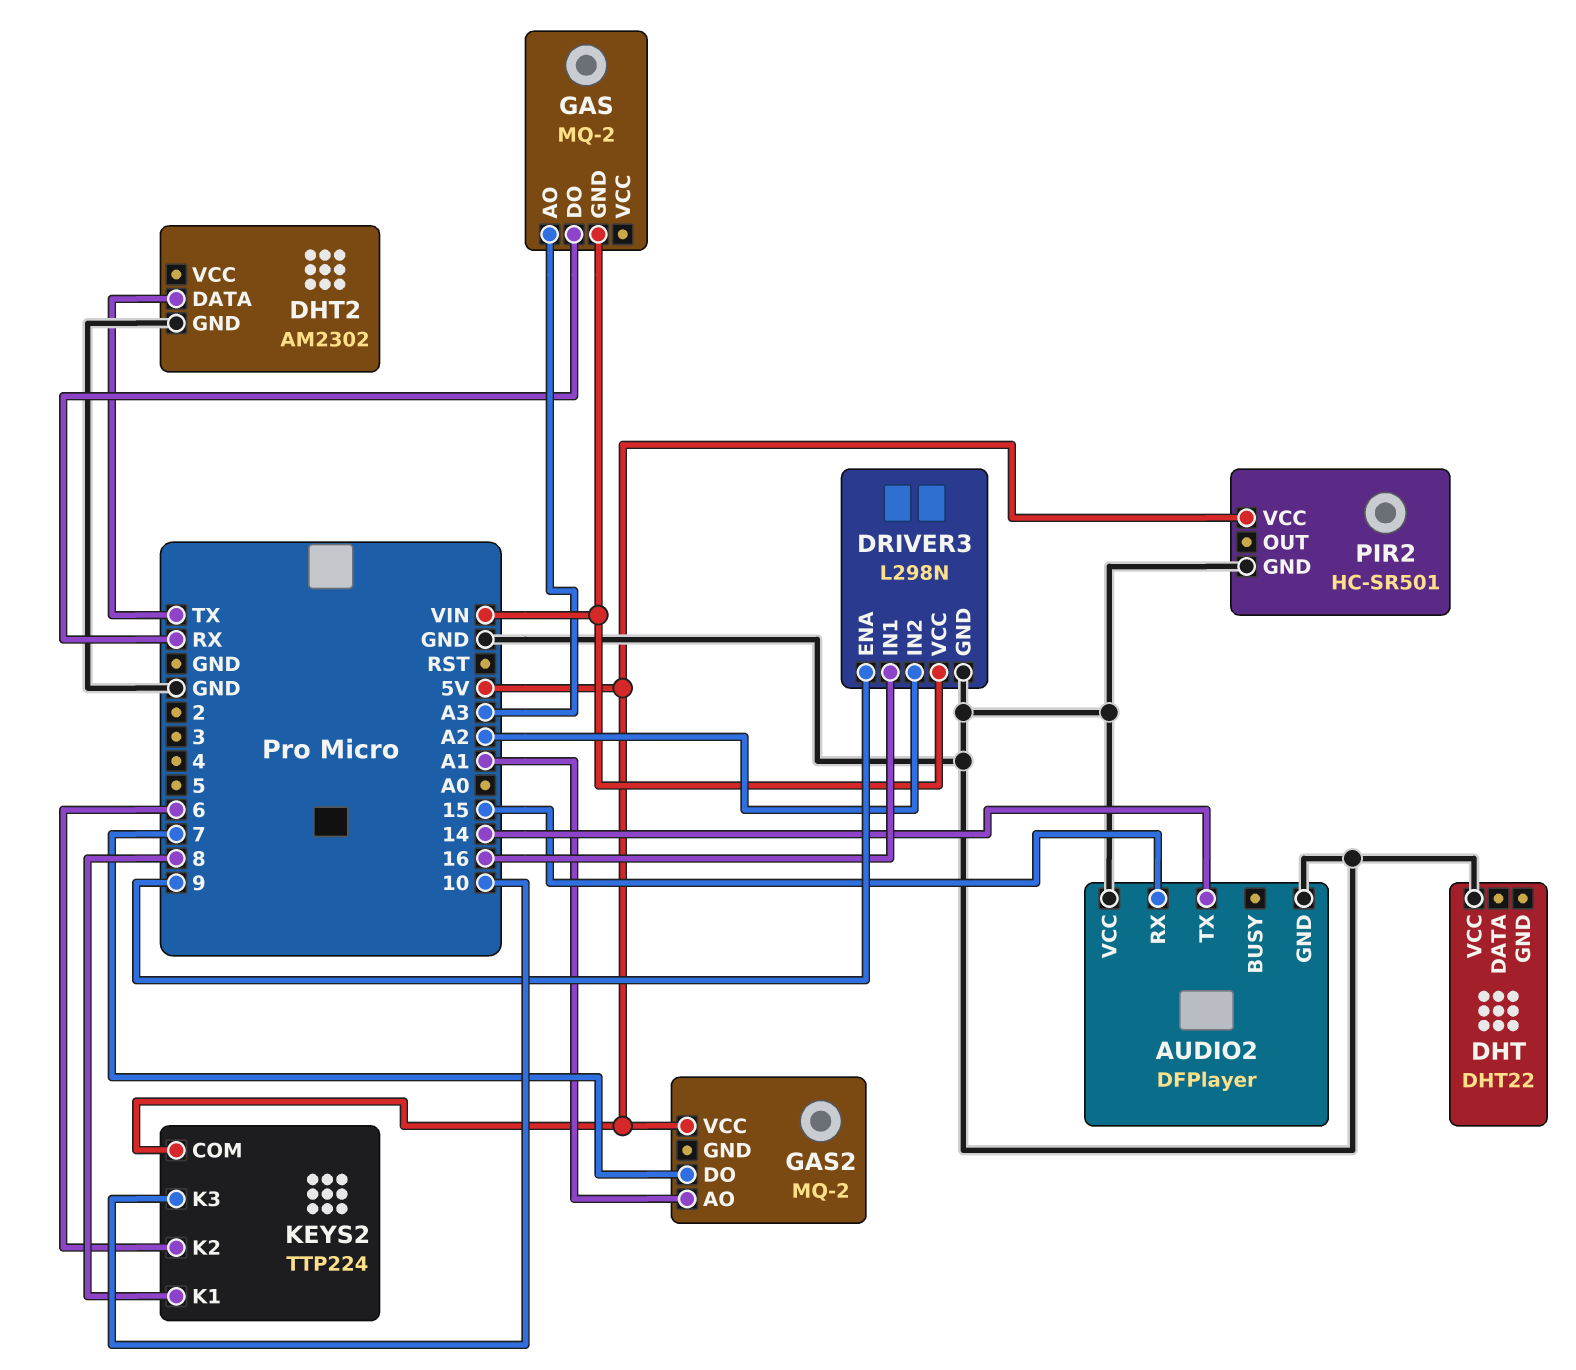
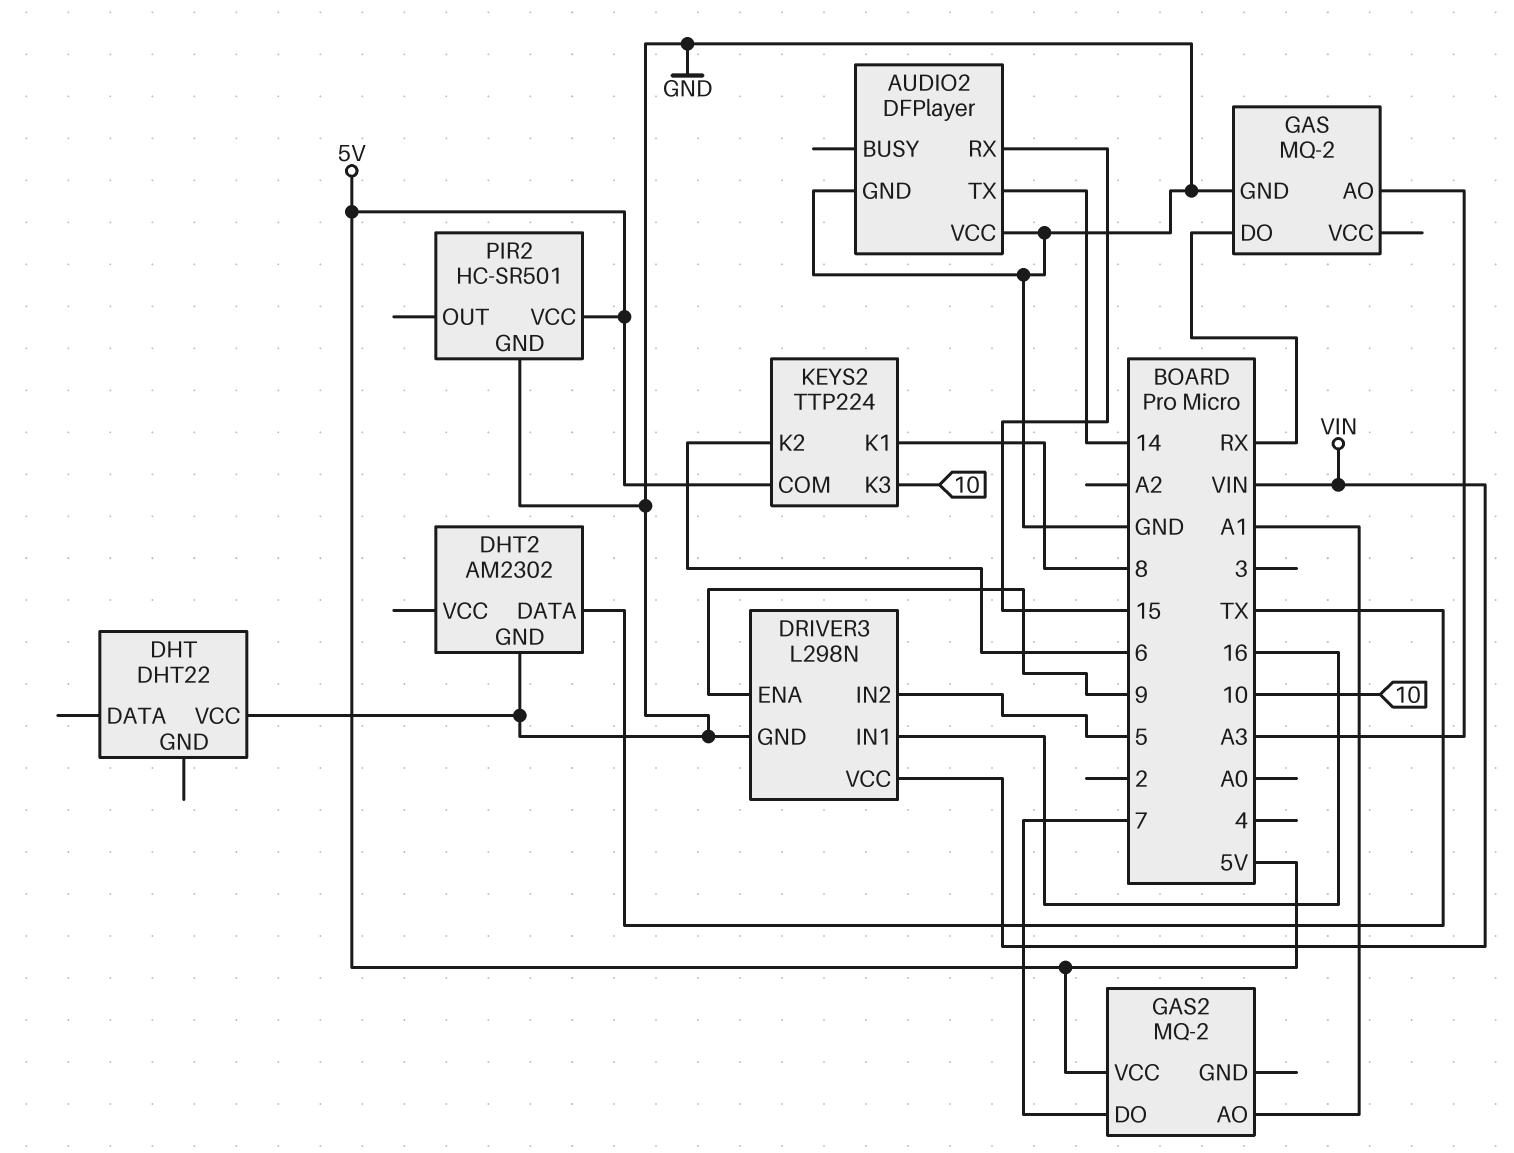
DRIVER3 pin IN2: A2 -> 5
GAS pin GND: VIN -> GND

